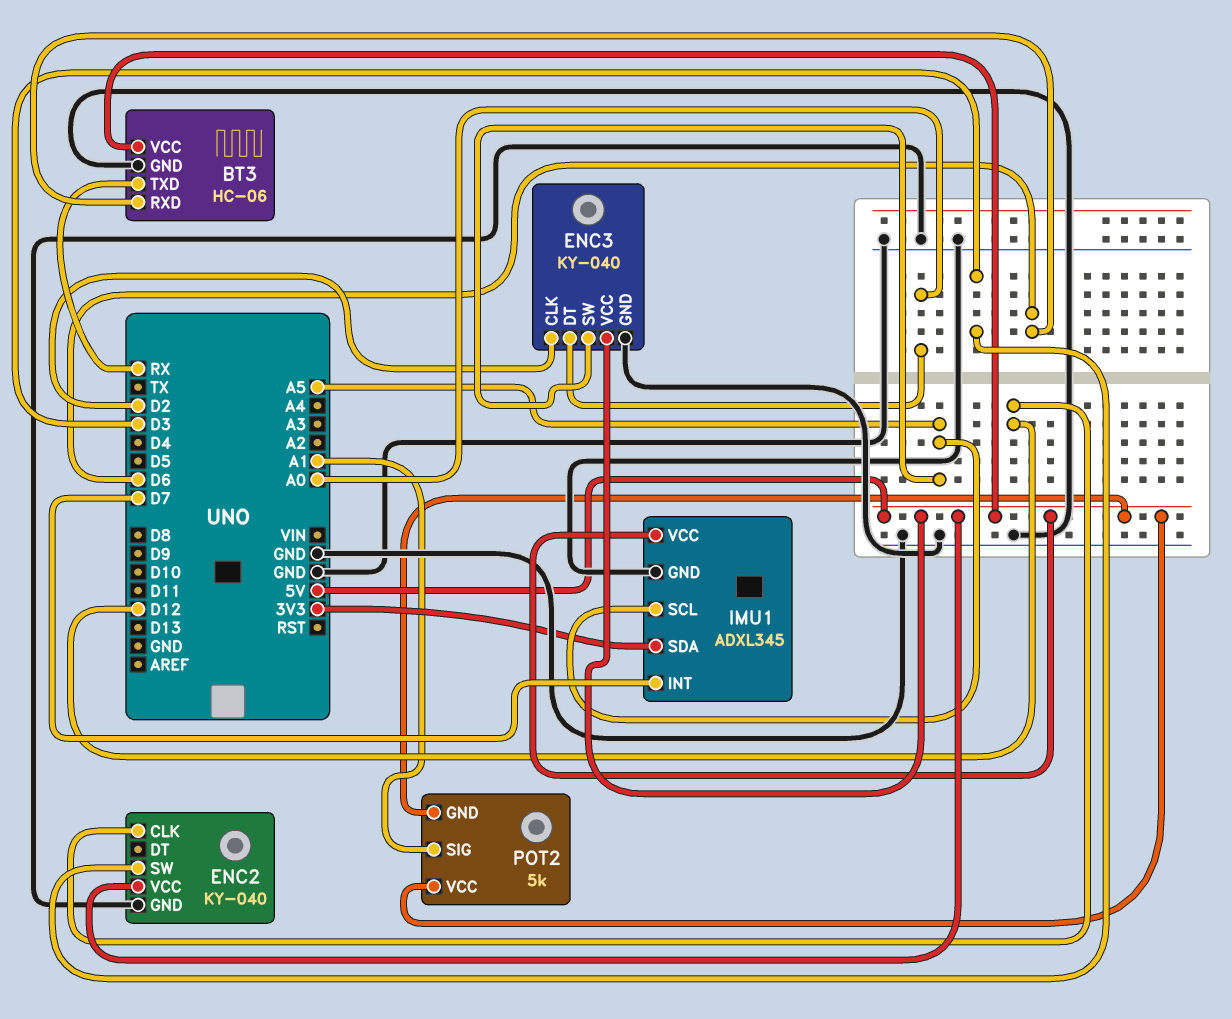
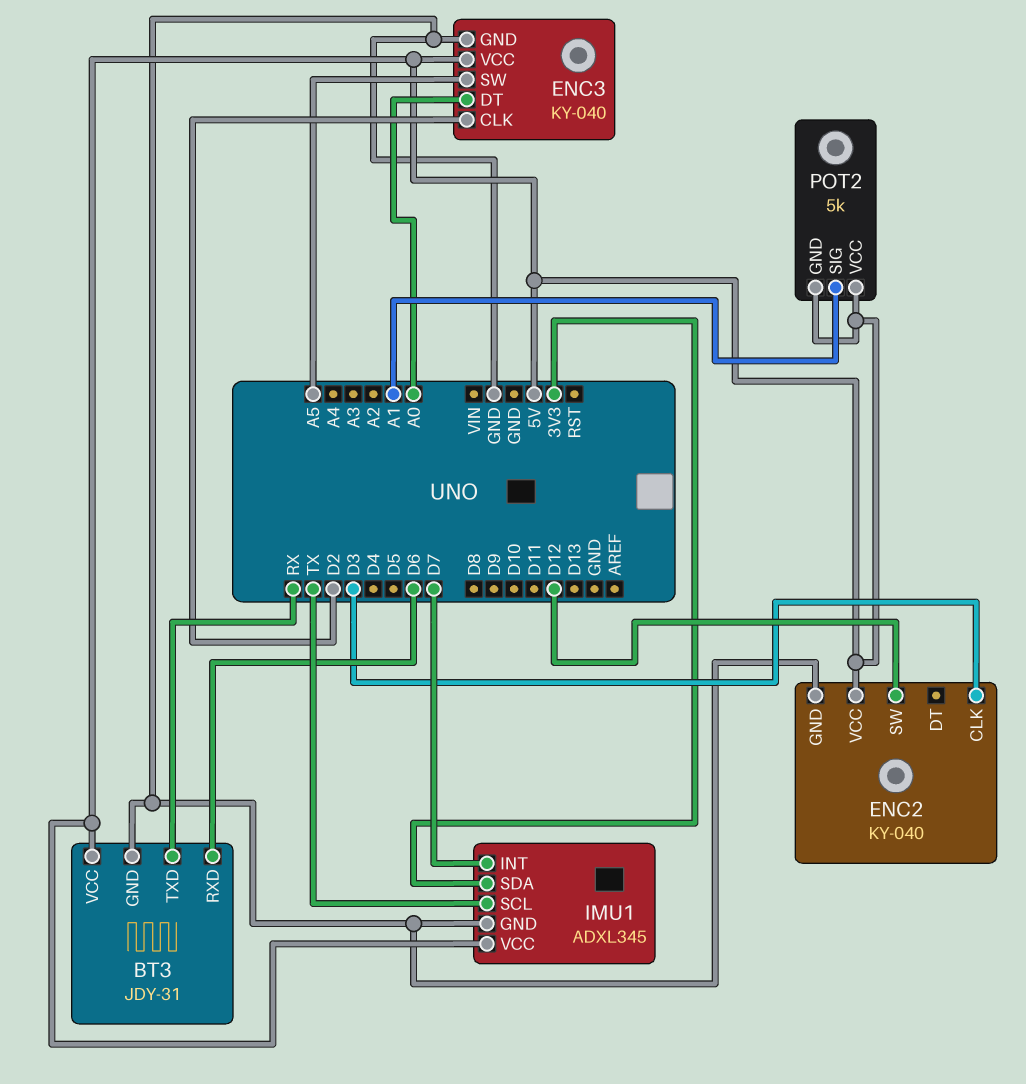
BT3: HC-06 -> JDY-31
ENC2 pin CLK: D12 -> D3
ENC2 pin SW: D3 -> D12
IMU1 pin SCL: A5 -> TX

